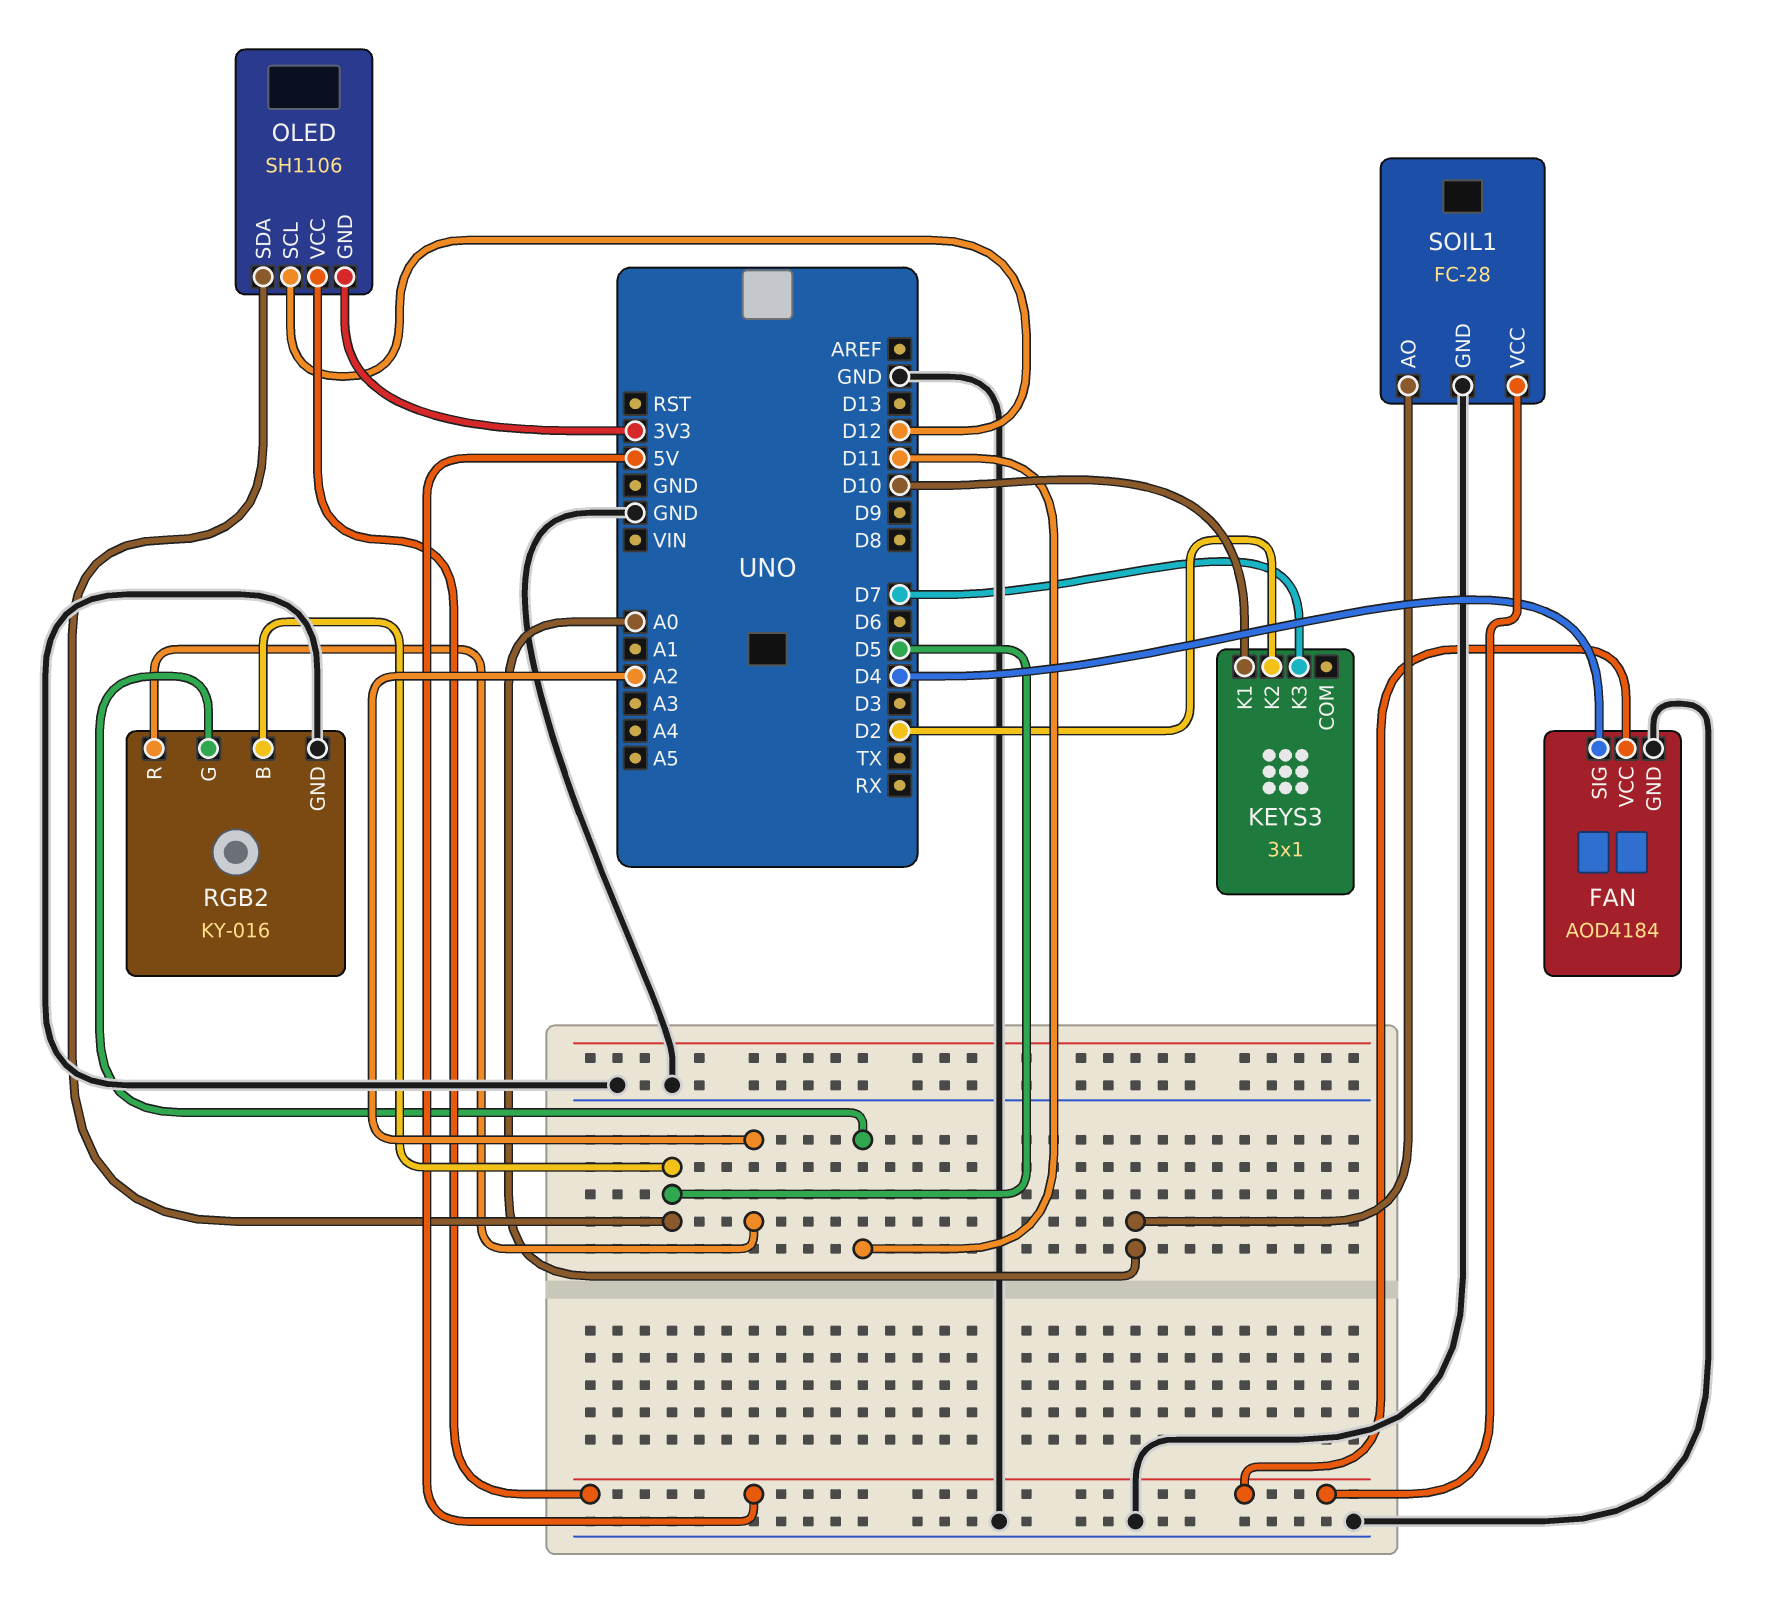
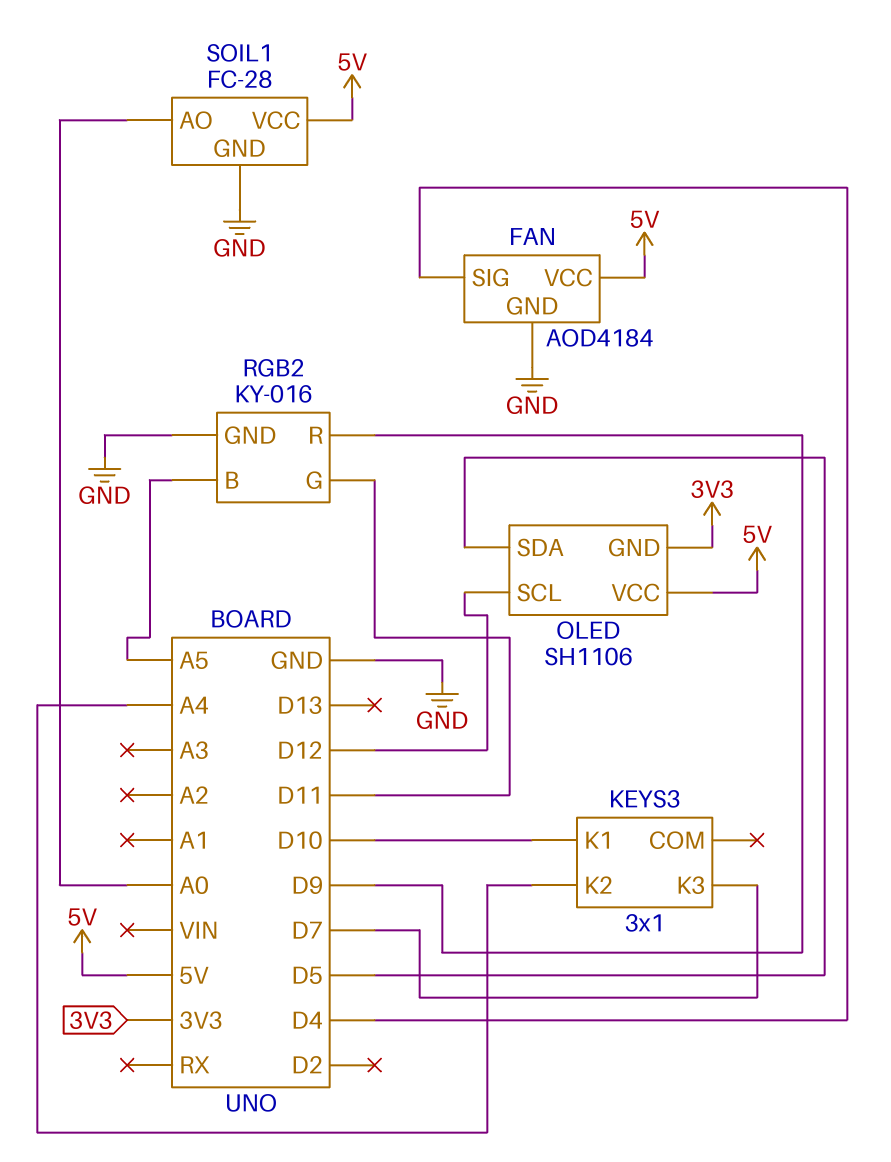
KEYS3 pin K2: D2 -> A4
RGB2 pin B: D5 -> A5
RGB2 pin R: A2 -> D9

